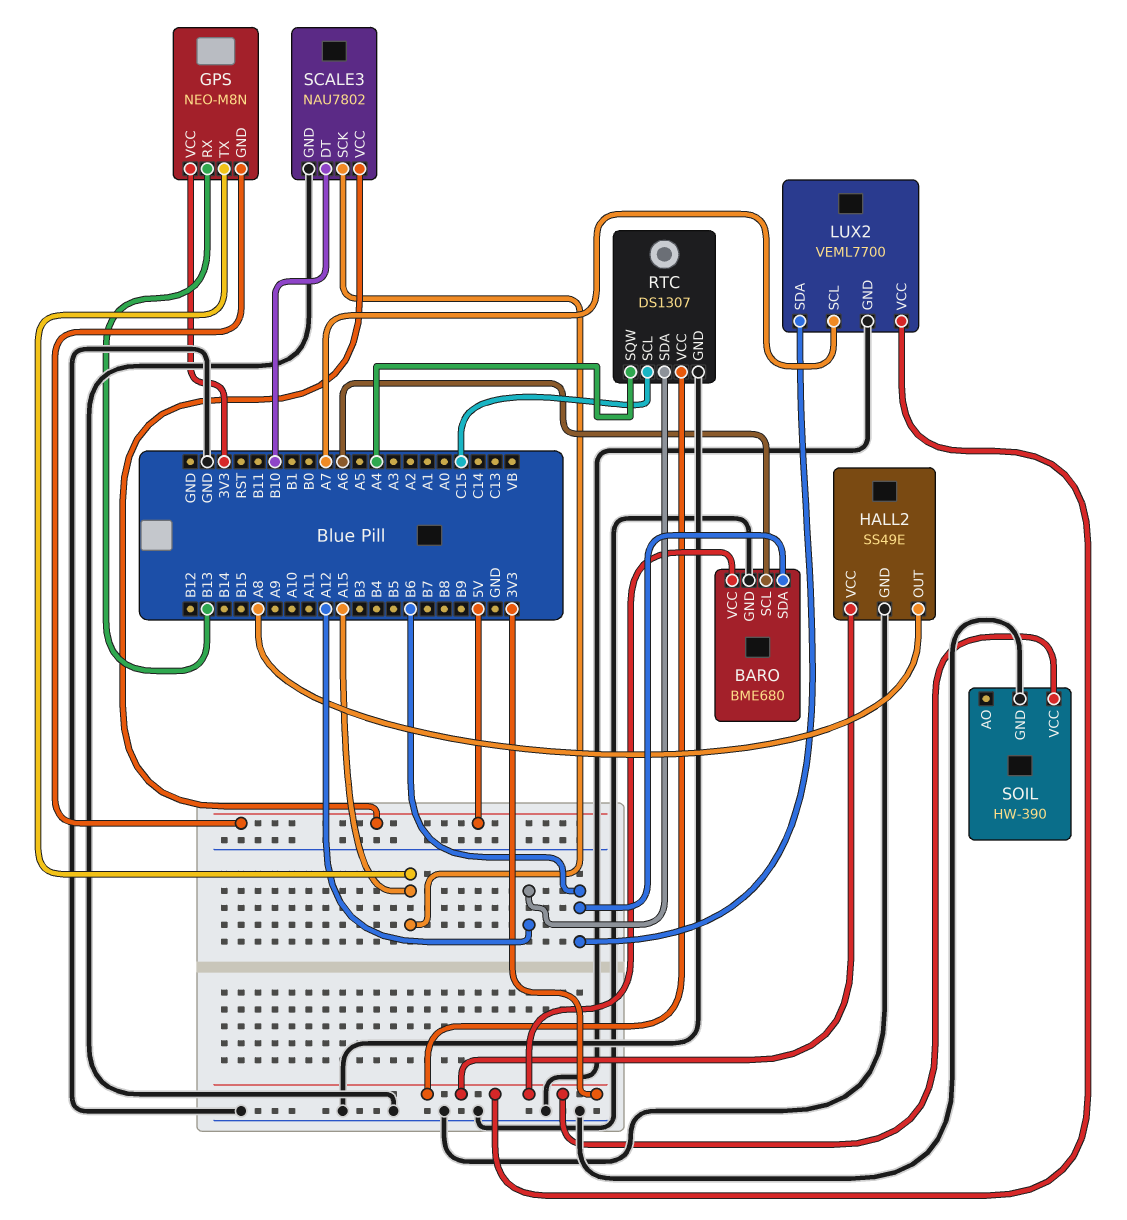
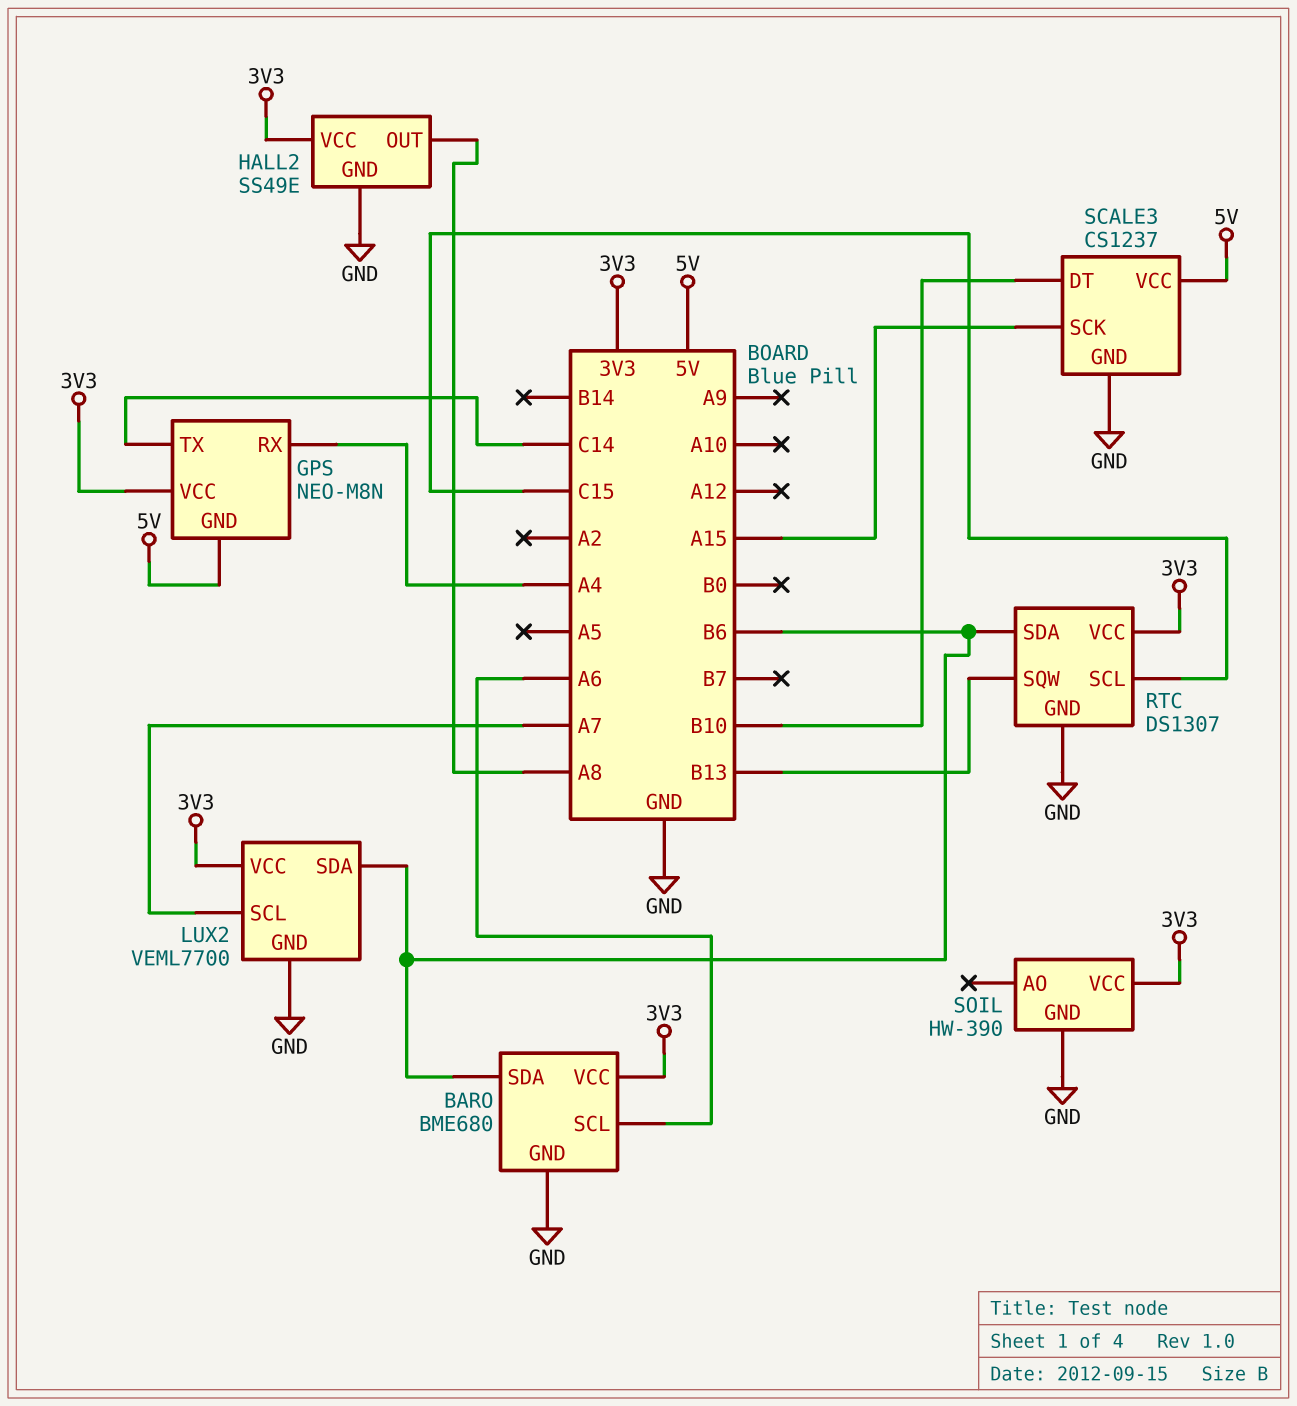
GPS pin RX: B13 -> A4
GPS pin TX: A15 -> C14
RTC pin SDA: A12 -> B6
RTC pin SQW: A4 -> B13
SCALE3: NAU7802 -> CS1237

